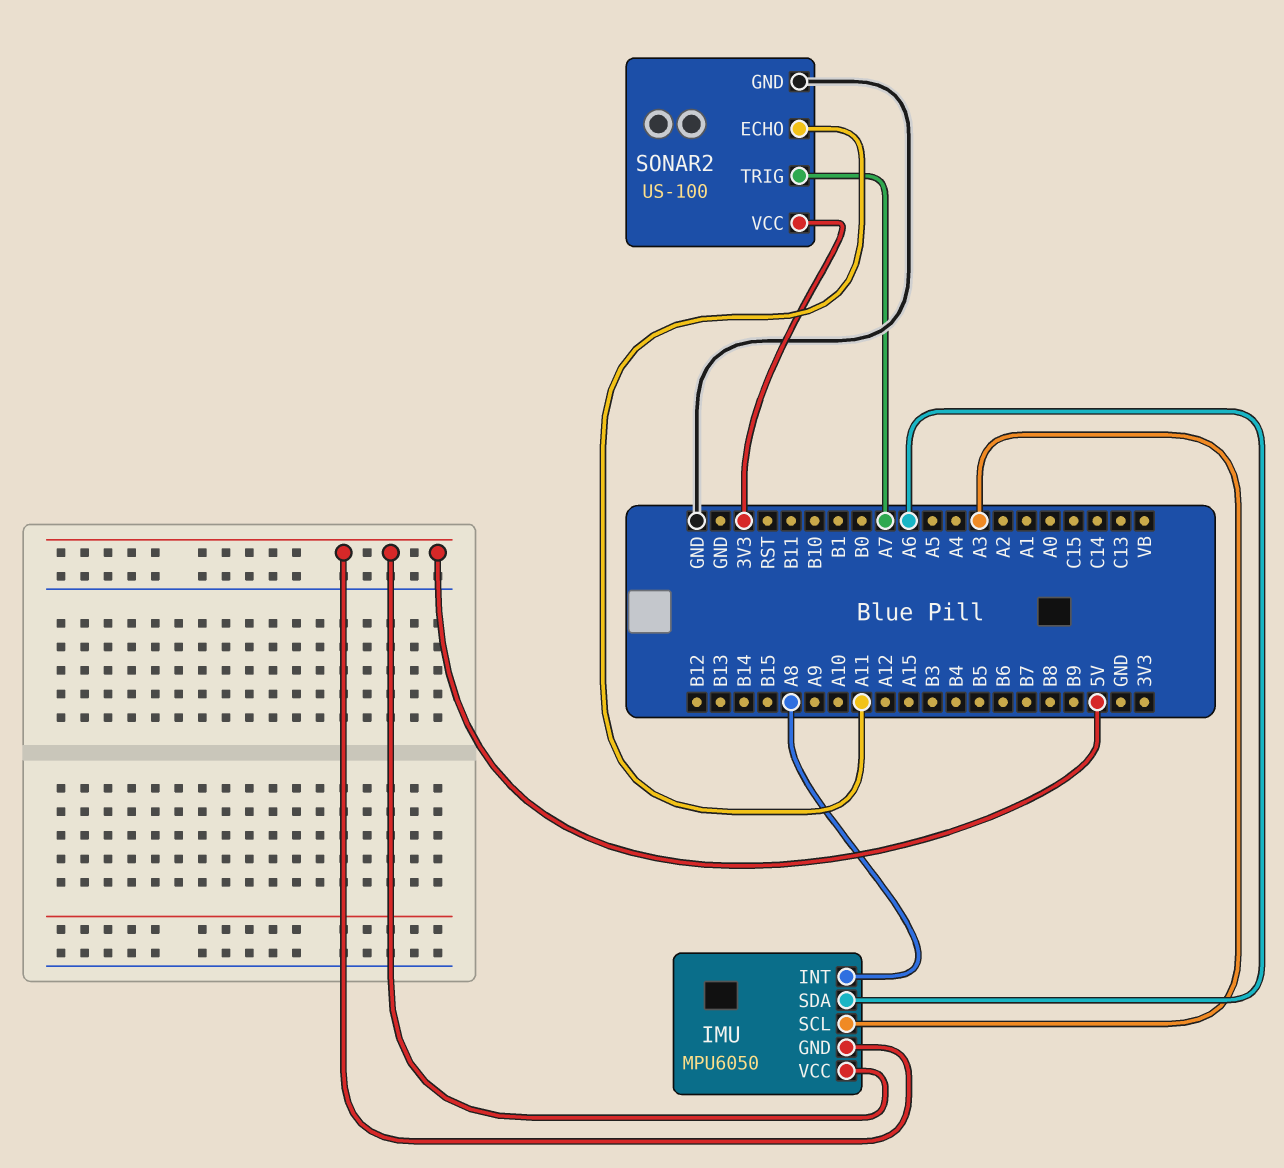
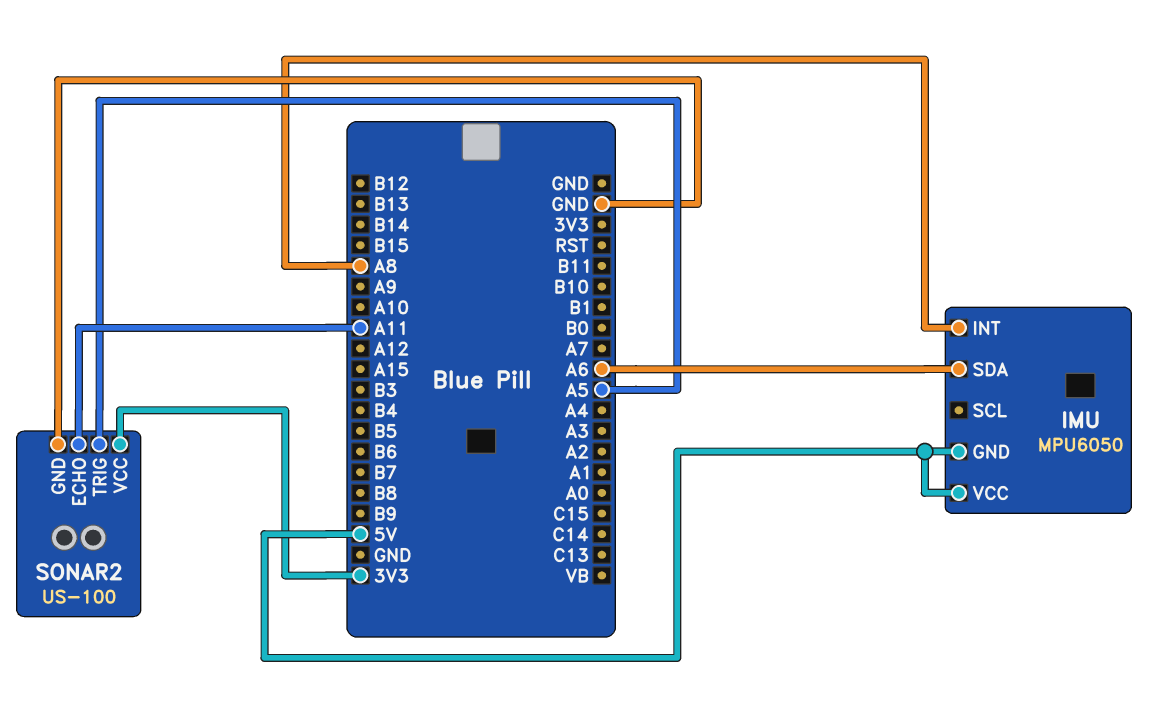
IMU pin SCL: A3 -> none
SONAR2 pin TRIG: A7 -> A5

